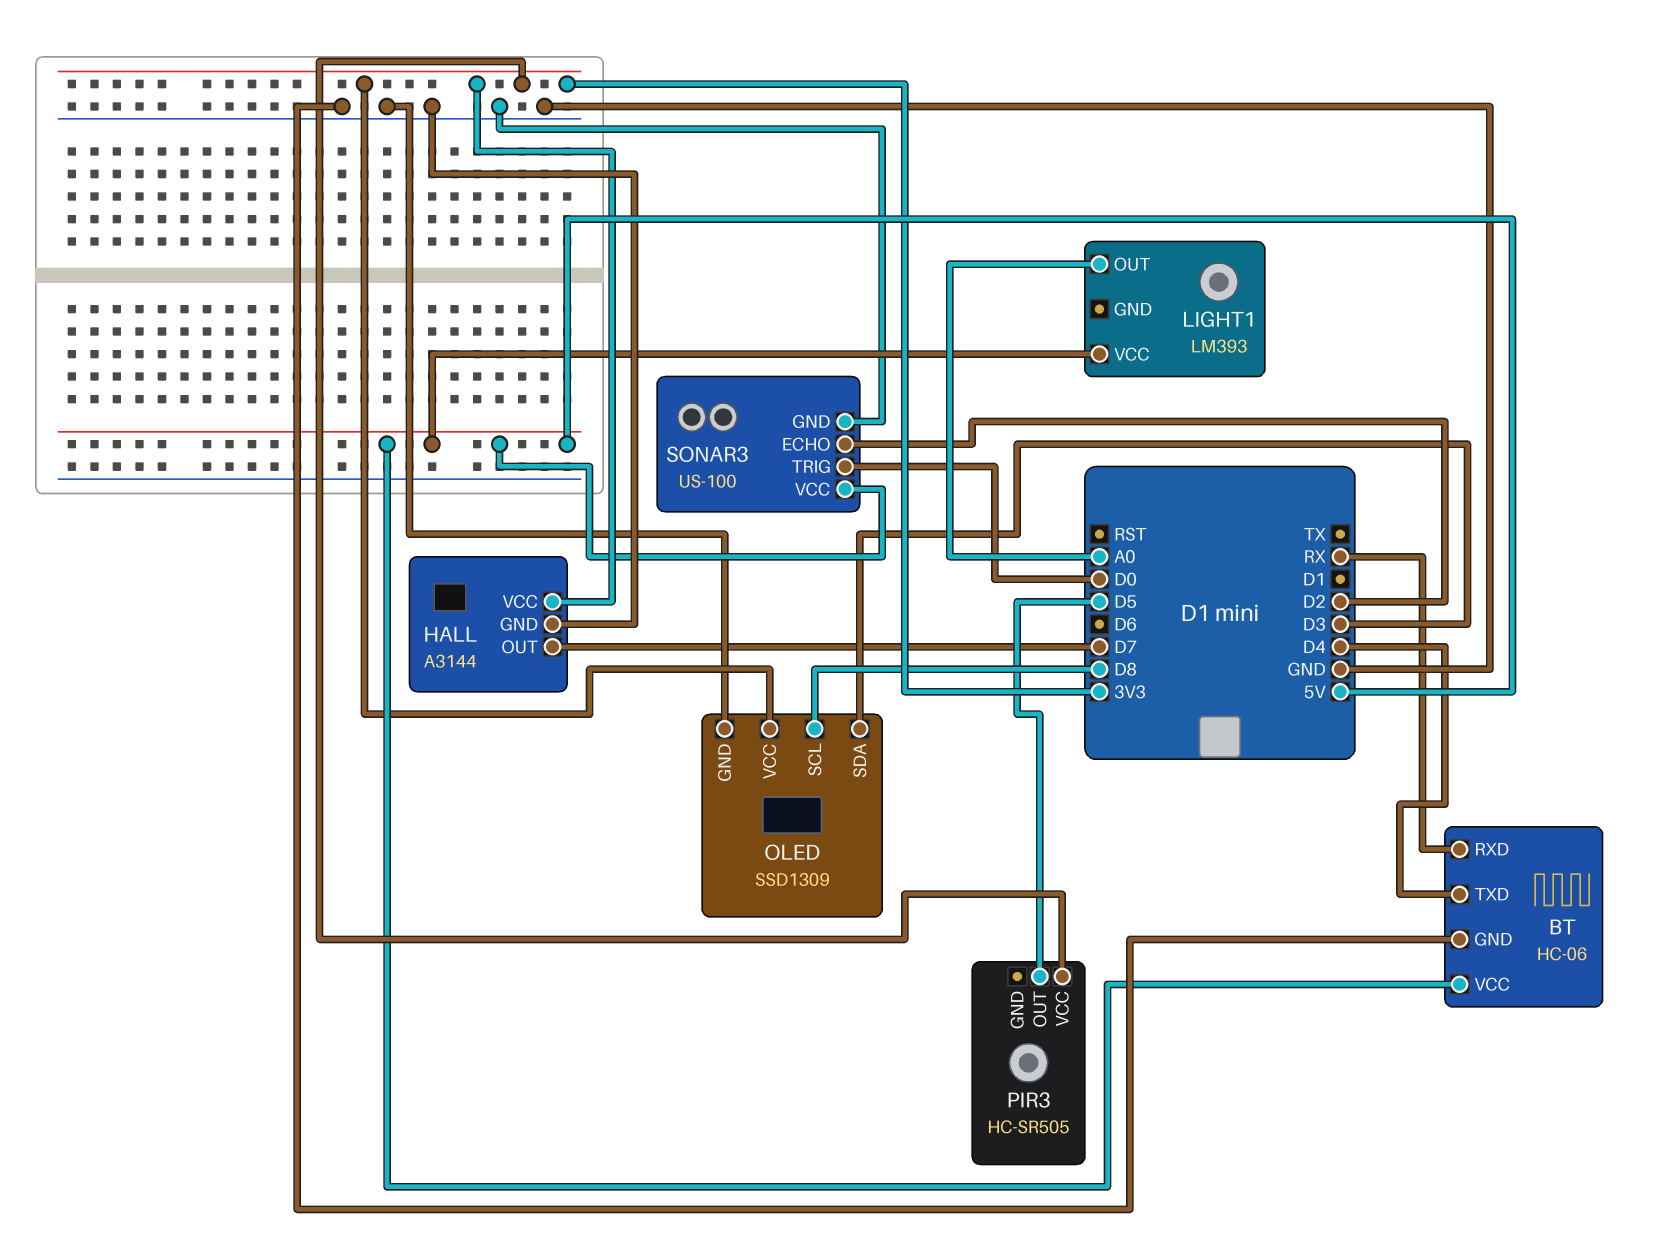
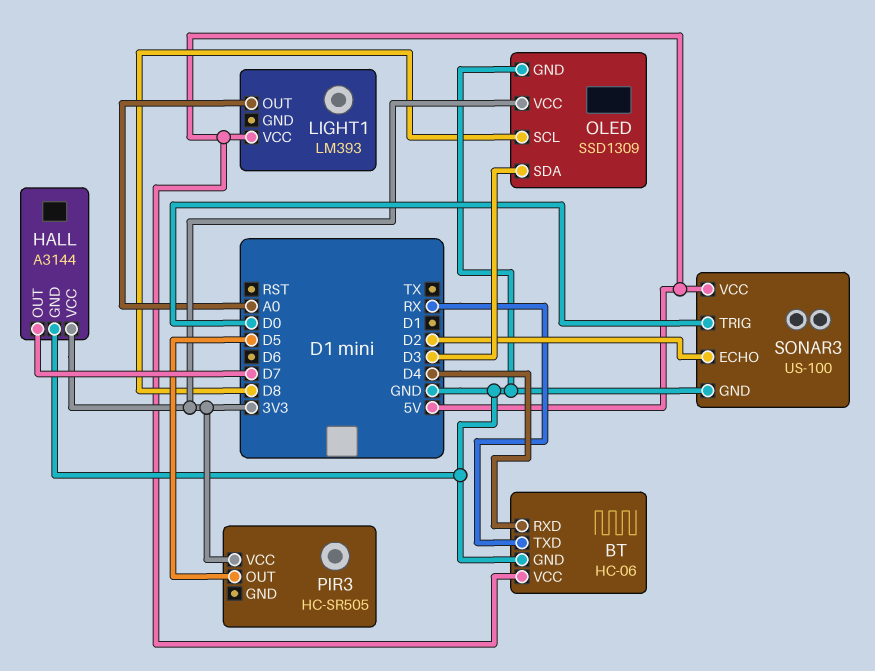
BT pin RXD: RX -> D4
BT pin TXD: D4 -> RX

